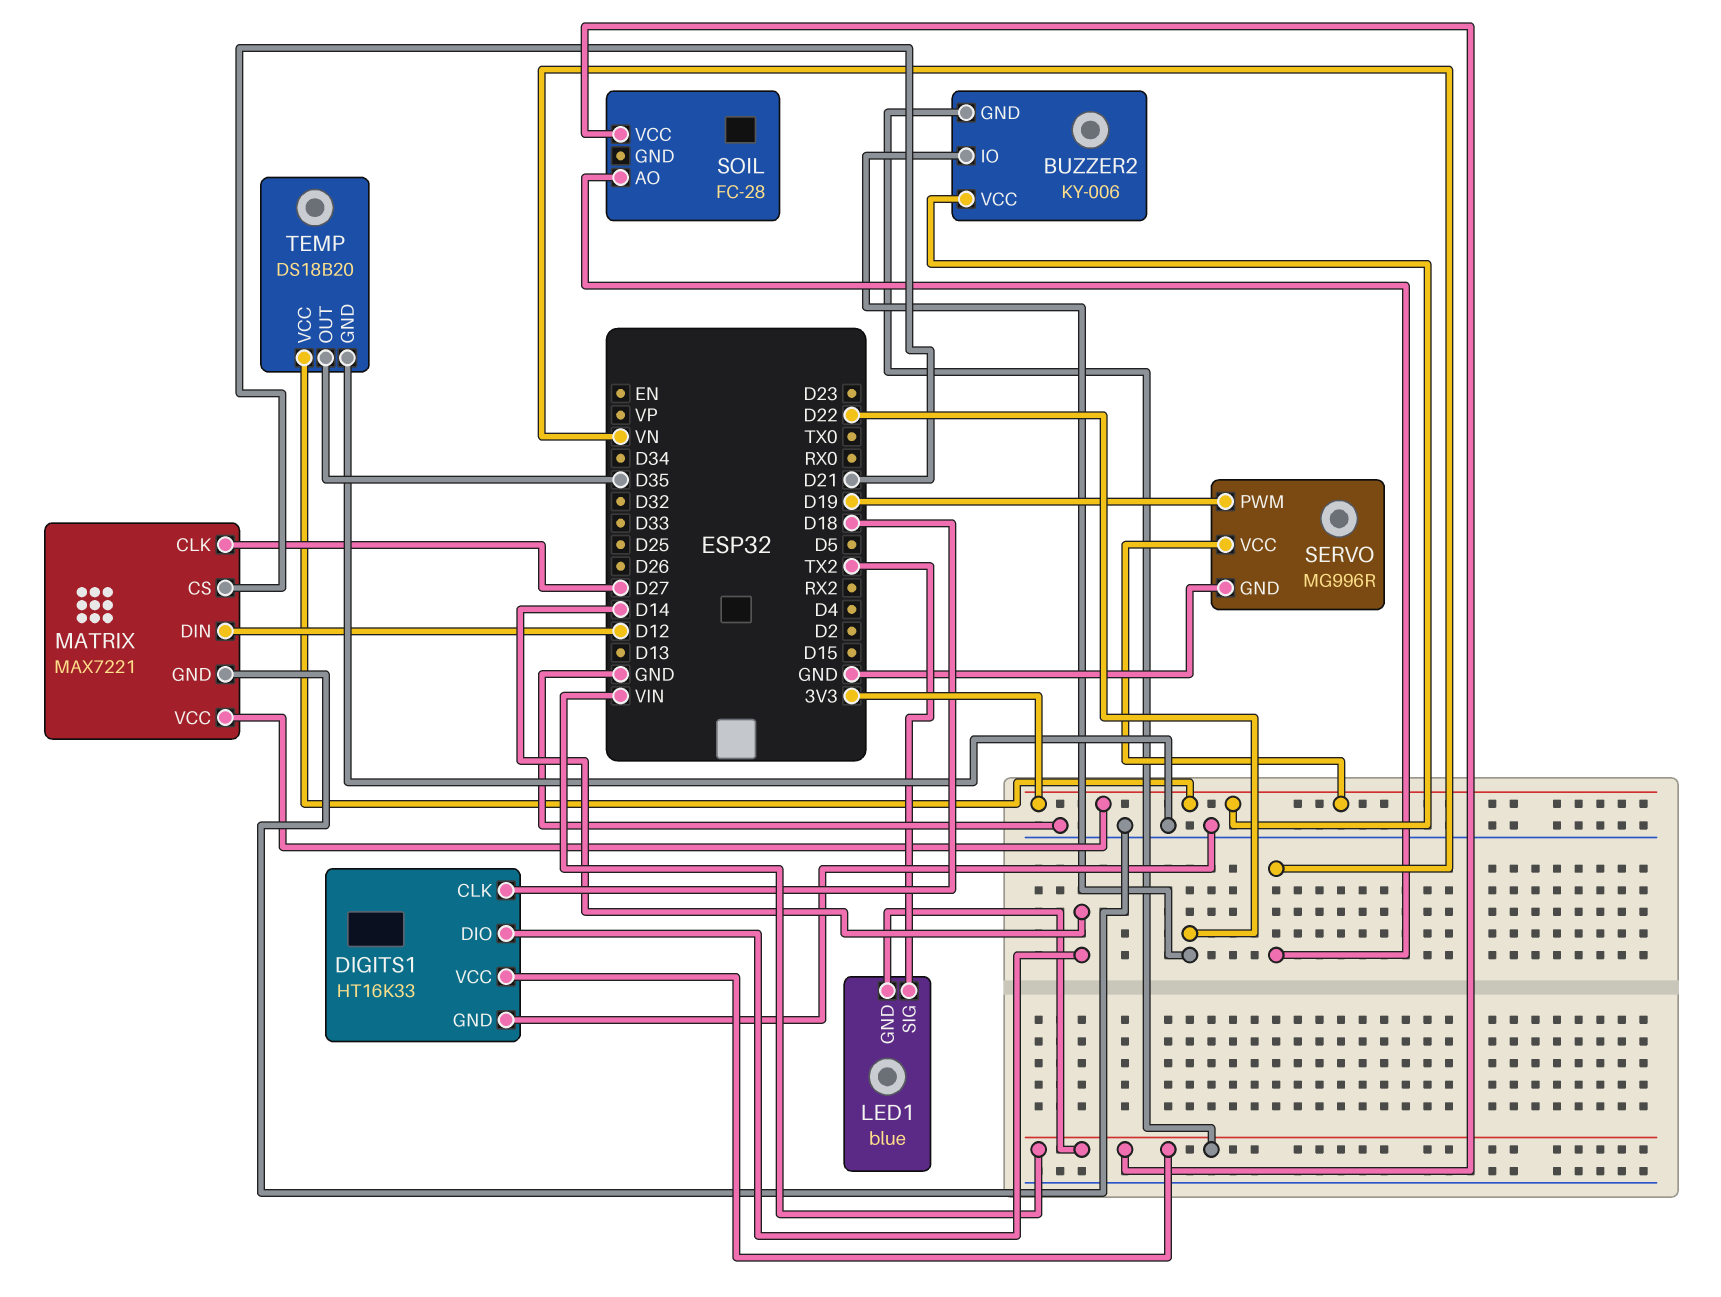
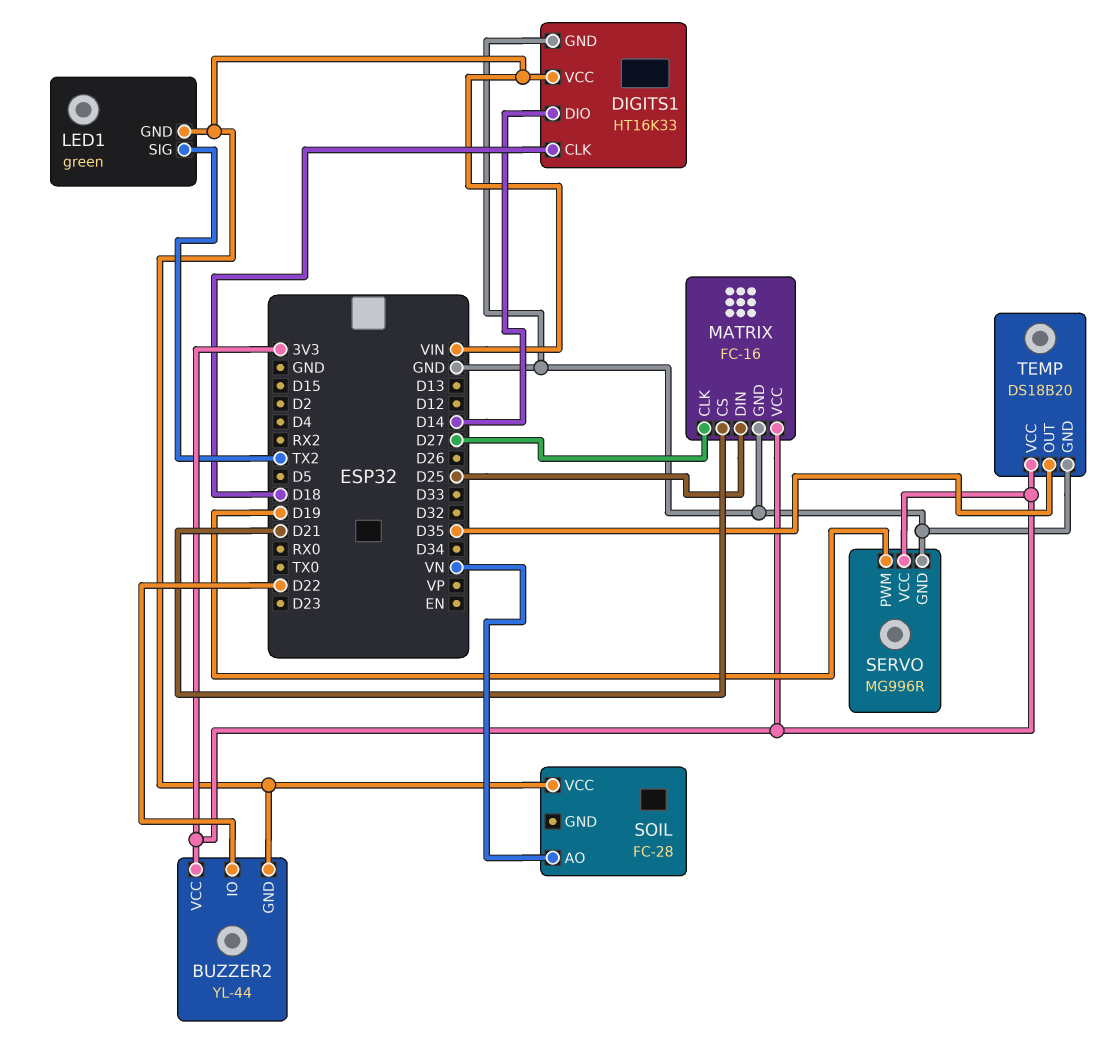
BUZZER2: KY-006 -> YL-44
LED1: blue -> green
MATRIX: MAX7221 -> FC-16
MATRIX pin DIN: D12 -> D25

